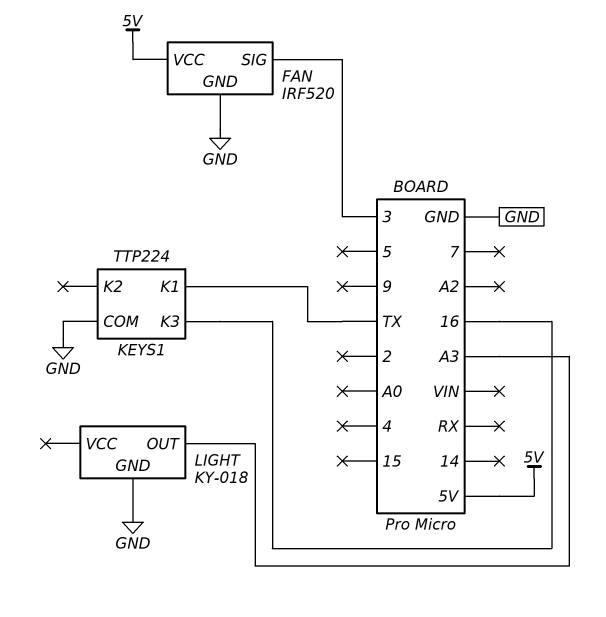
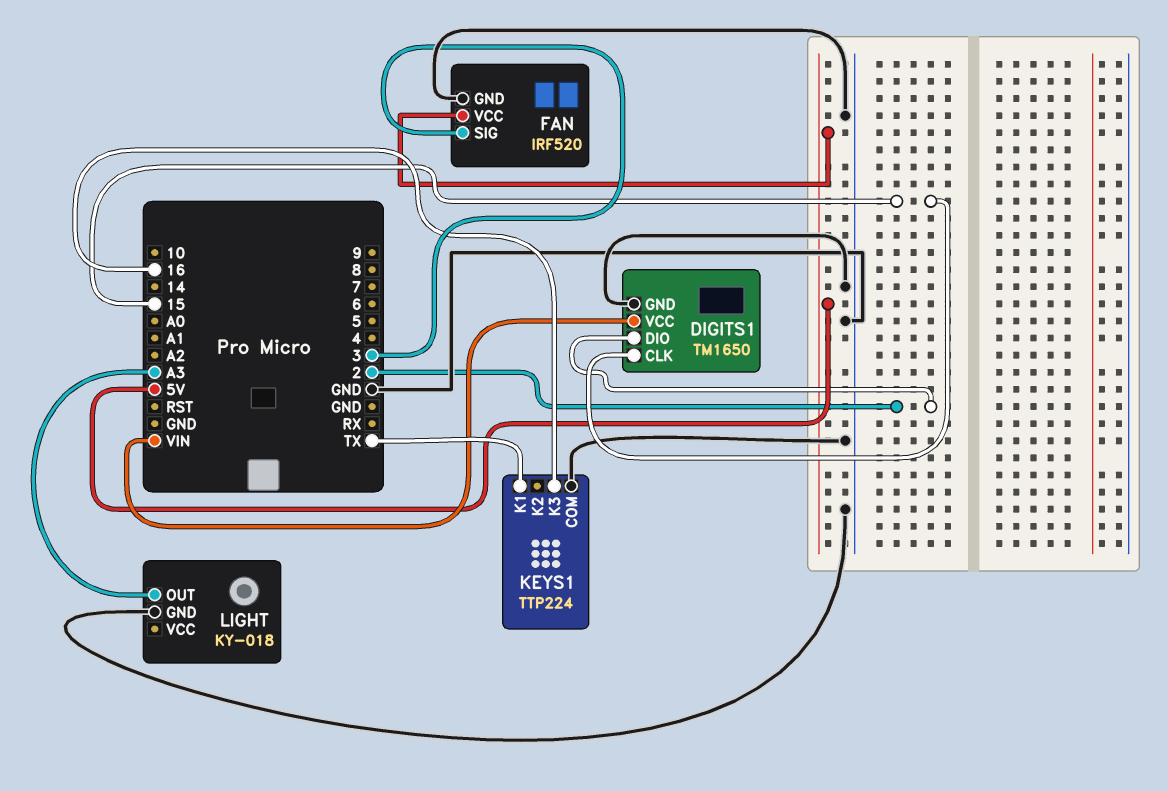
DIGITS1: none -> TM1650
DIGITS1 pin CLK: none -> 15
DIGITS1 pin DIO: none -> 2
DIGITS1 pin GND: none -> GND
DIGITS1 pin VCC: none -> VIN

